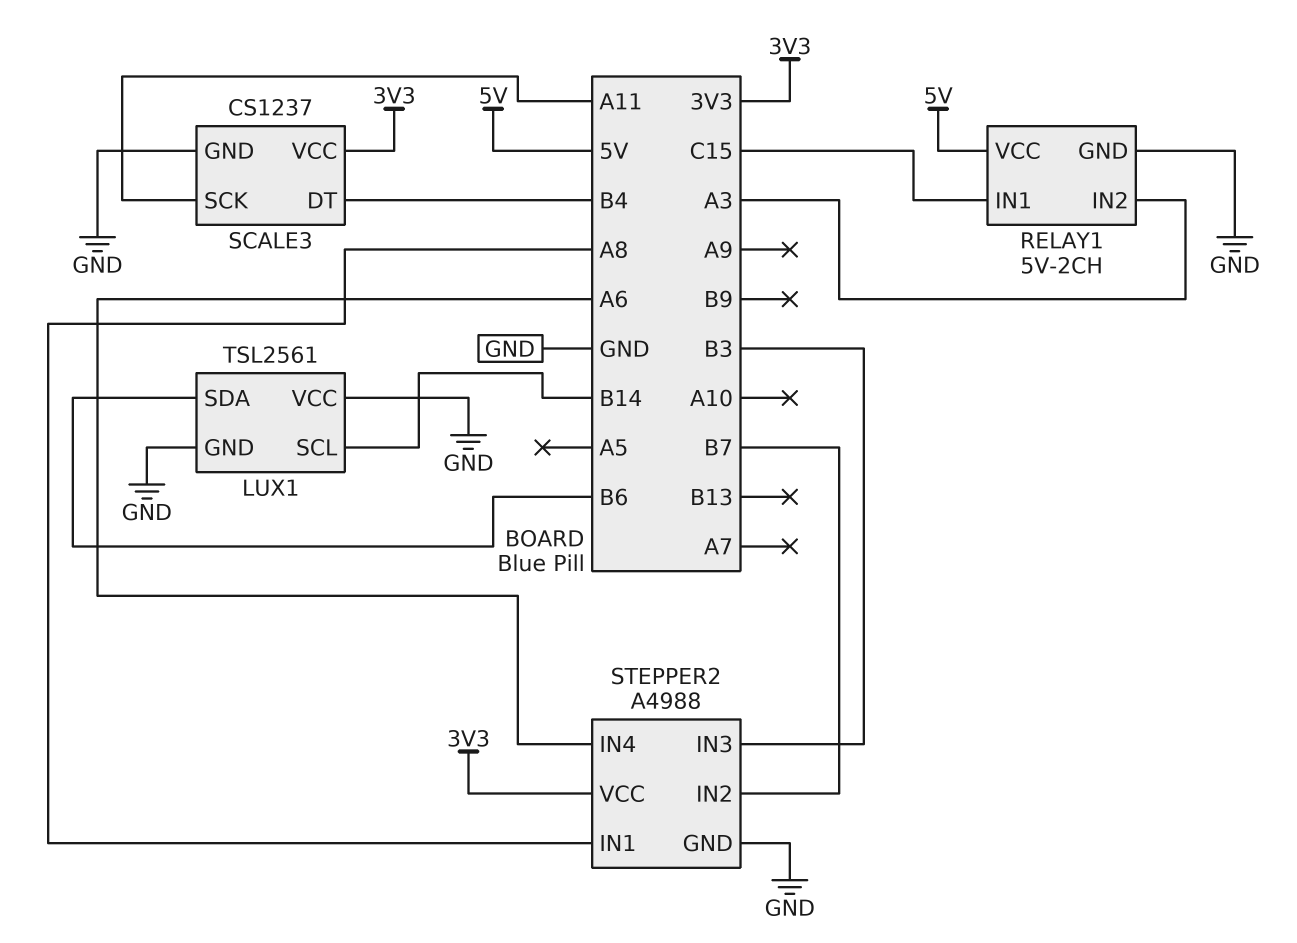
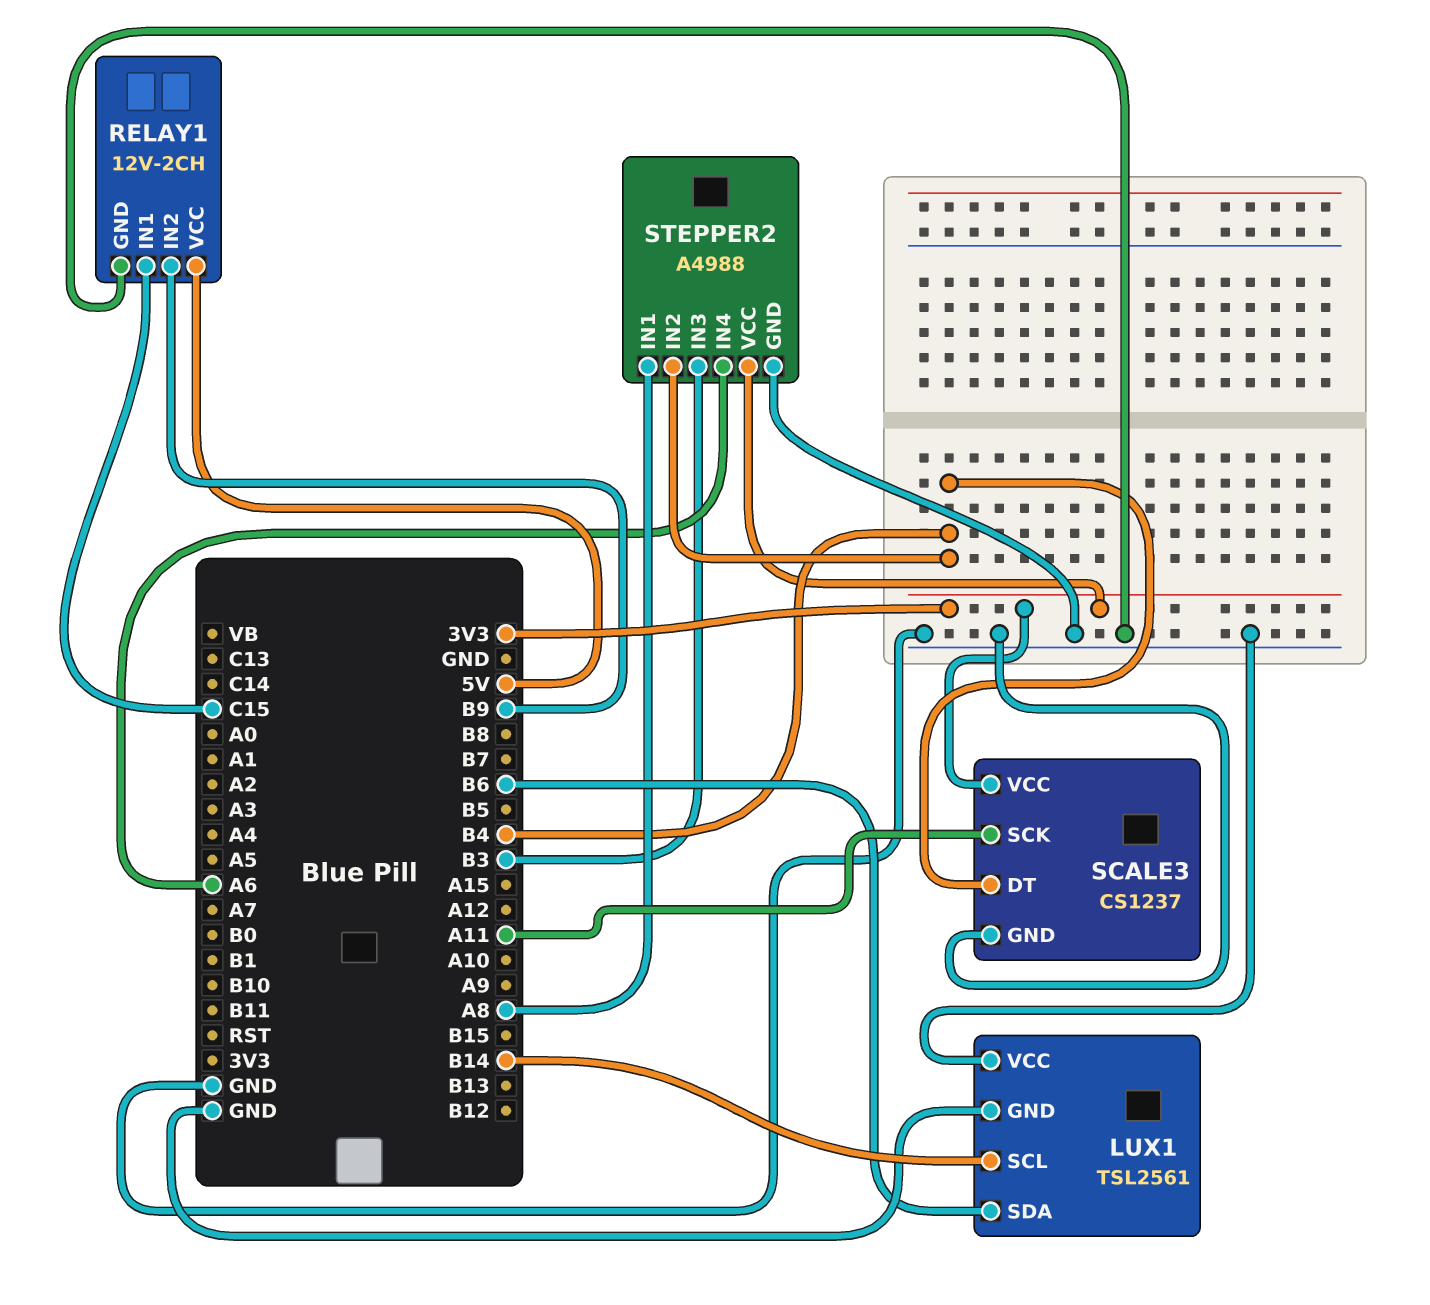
RELAY1: 5V-2CH -> 12V-2CH
RELAY1 pin IN2: A3 -> B9
STEPPER2 pin IN2: B7 -> B4

